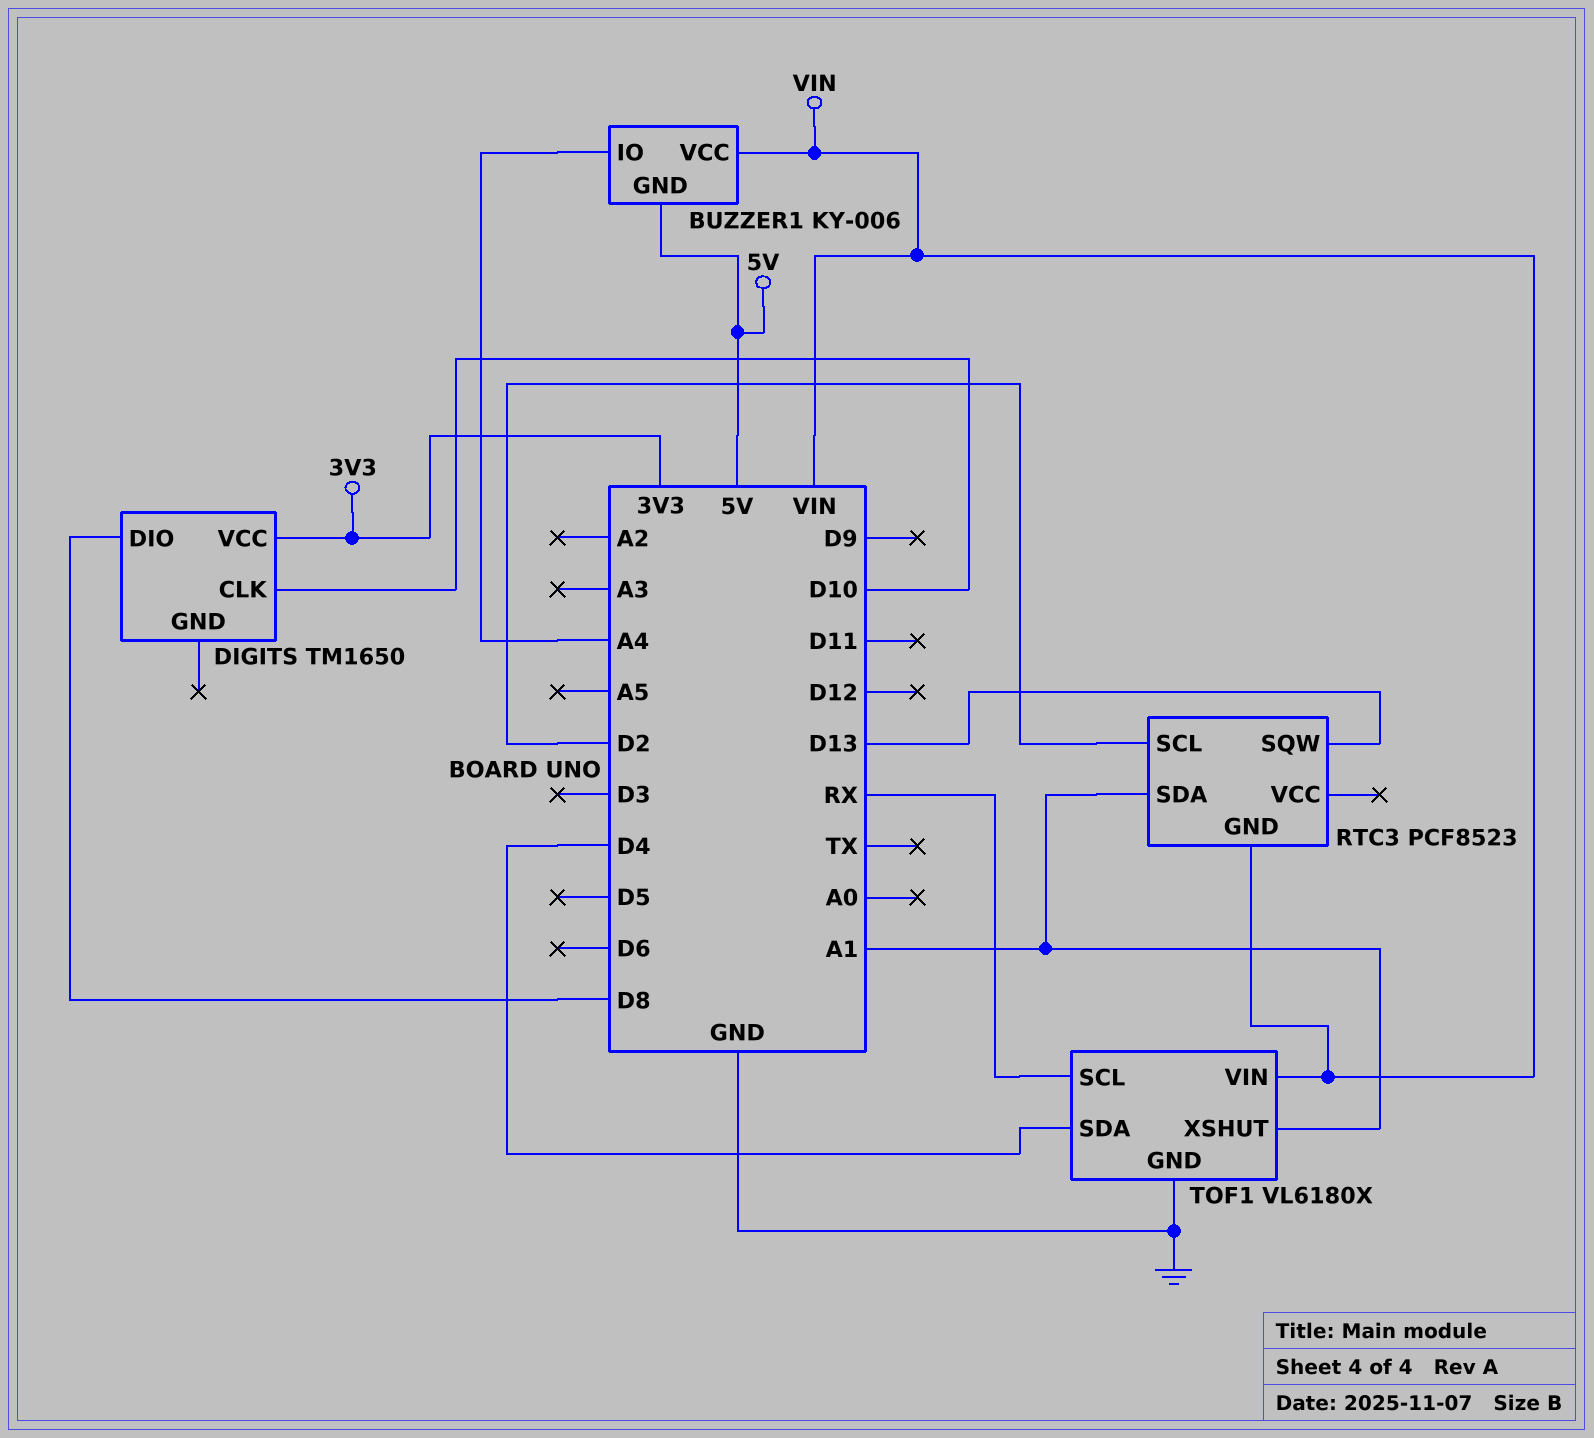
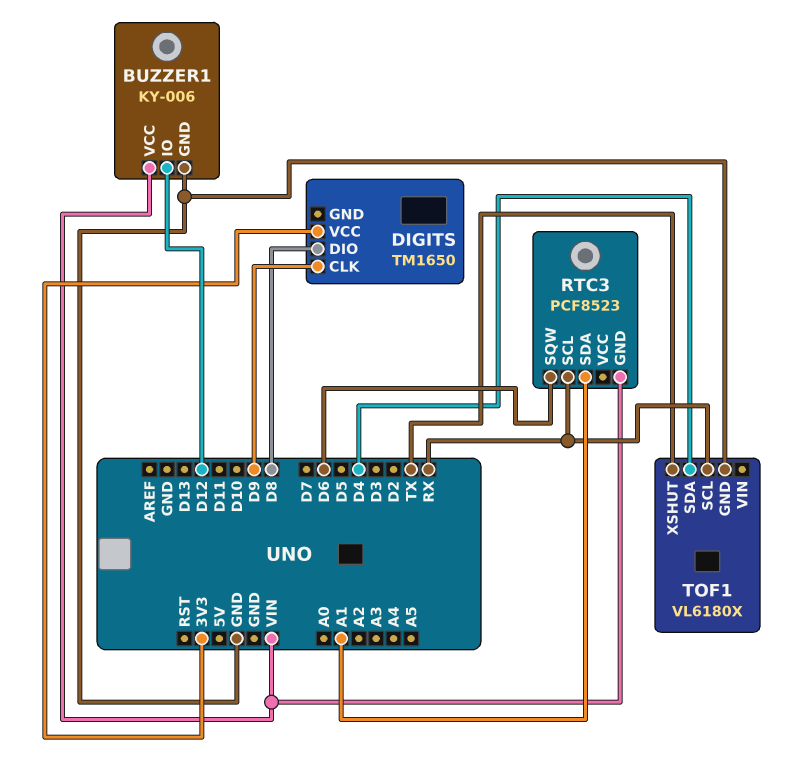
BUZZER1 pin GND: 5V -> GND
BUZZER1 pin IO: A4 -> D12
DIGITS pin CLK: D10 -> D9
RTC3 pin SCL: D2 -> RX
RTC3 pin SQW: D13 -> D6
TOF1 pin VIN: VIN -> none
TOF1 pin XSHUT: A1 -> TX

